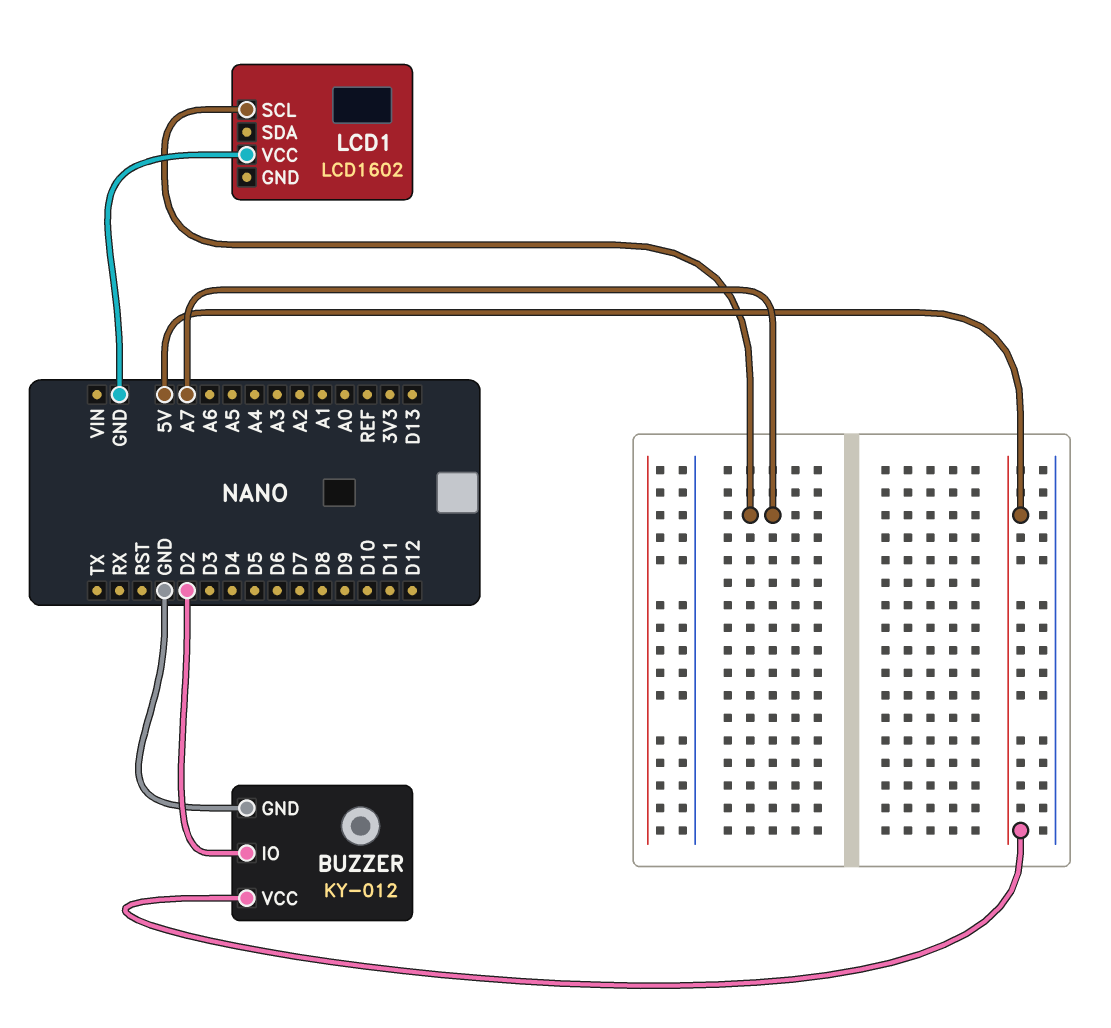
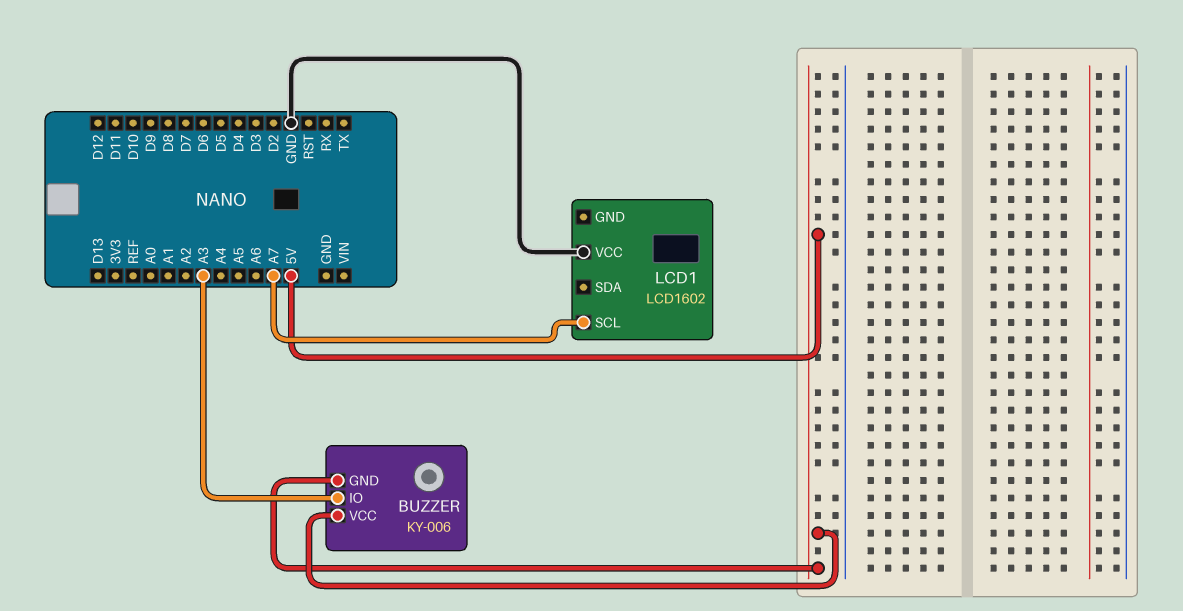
BUZZER: KY-012 -> KY-006
BUZZER pin GND: GND -> 5V
BUZZER pin IO: D2 -> A3

